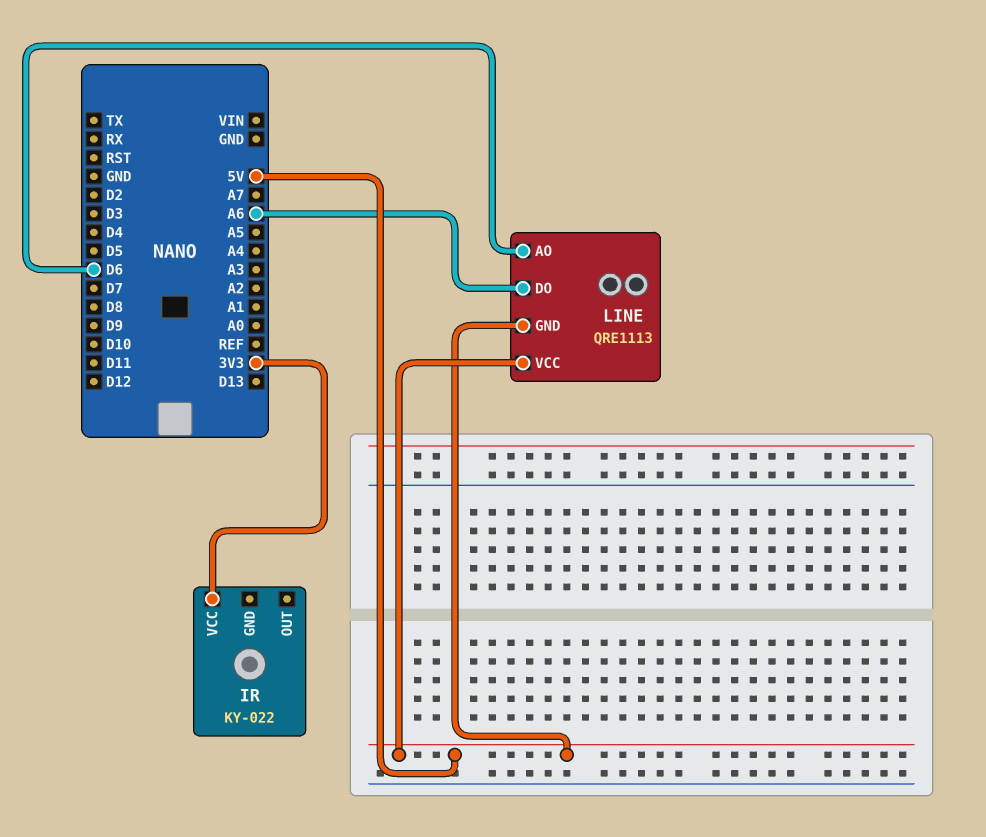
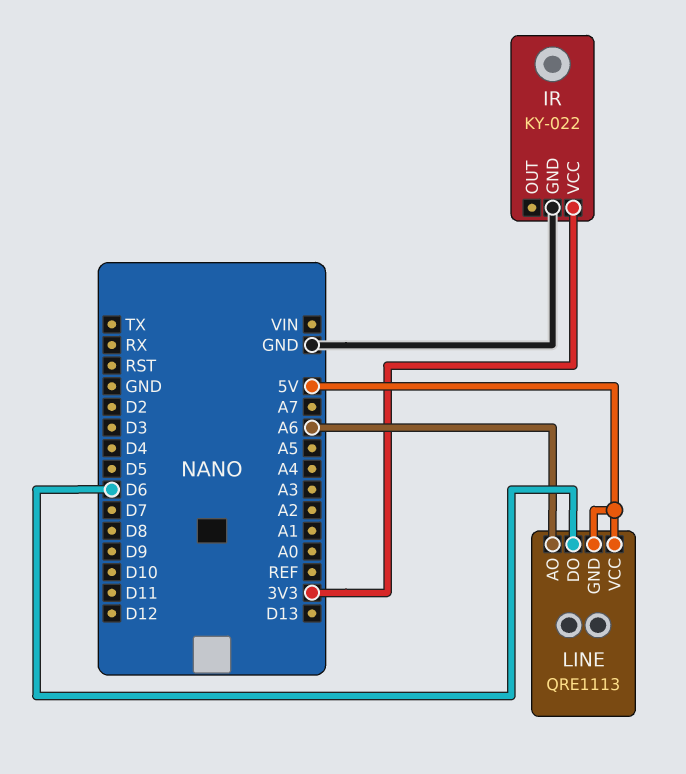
IR pin GND: none -> GND
LINE pin AO: D6 -> A6
LINE pin DO: A6 -> D6

